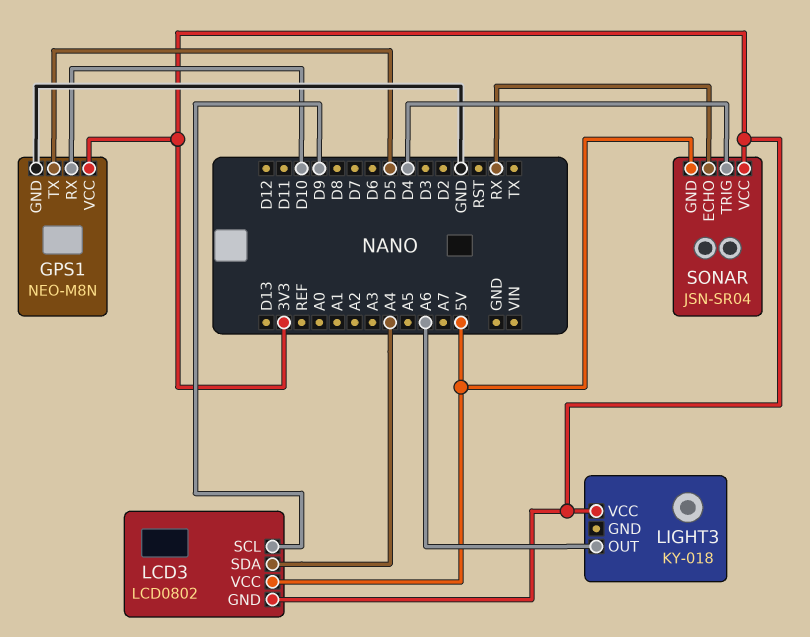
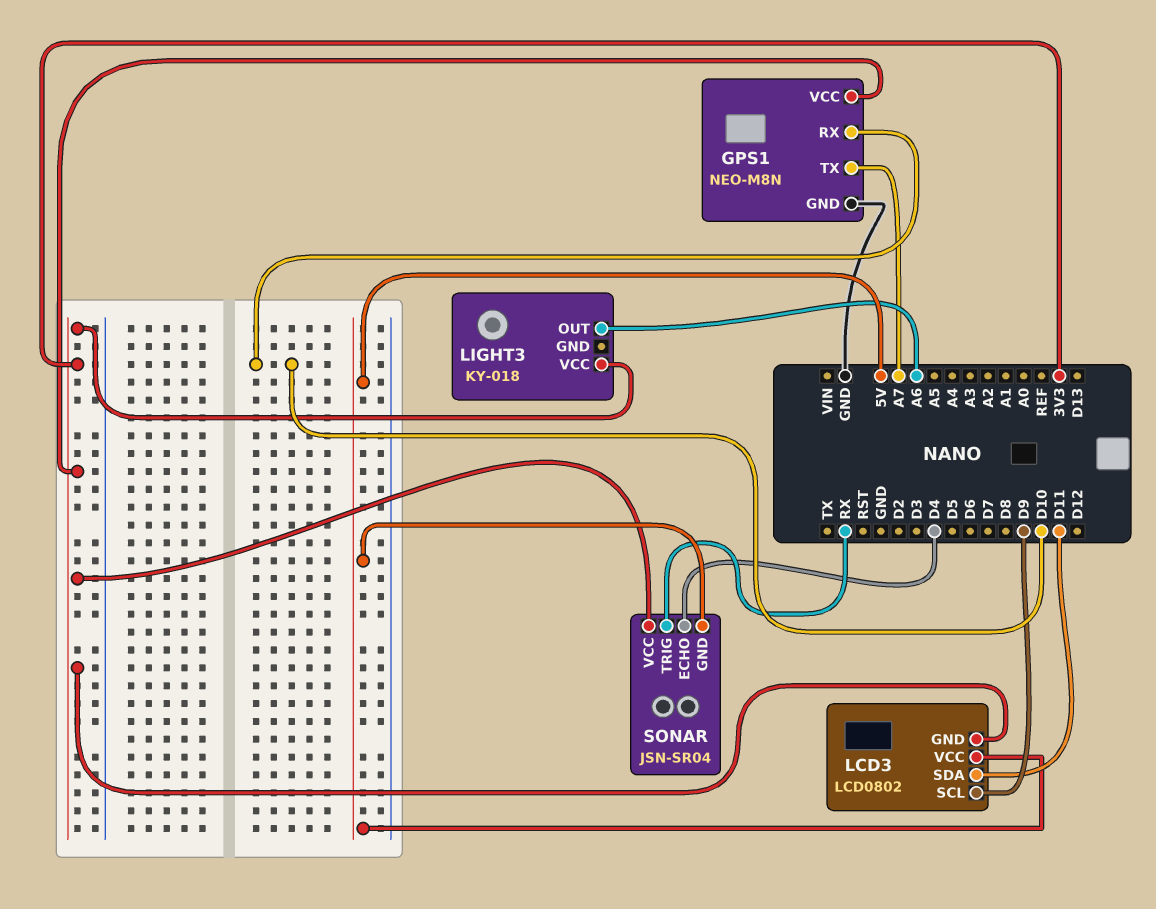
GPS1 pin TX: D5 -> A7
LCD3 pin SDA: A4 -> D11
SONAR pin ECHO: RX -> D4
SONAR pin TRIG: D4 -> RX

